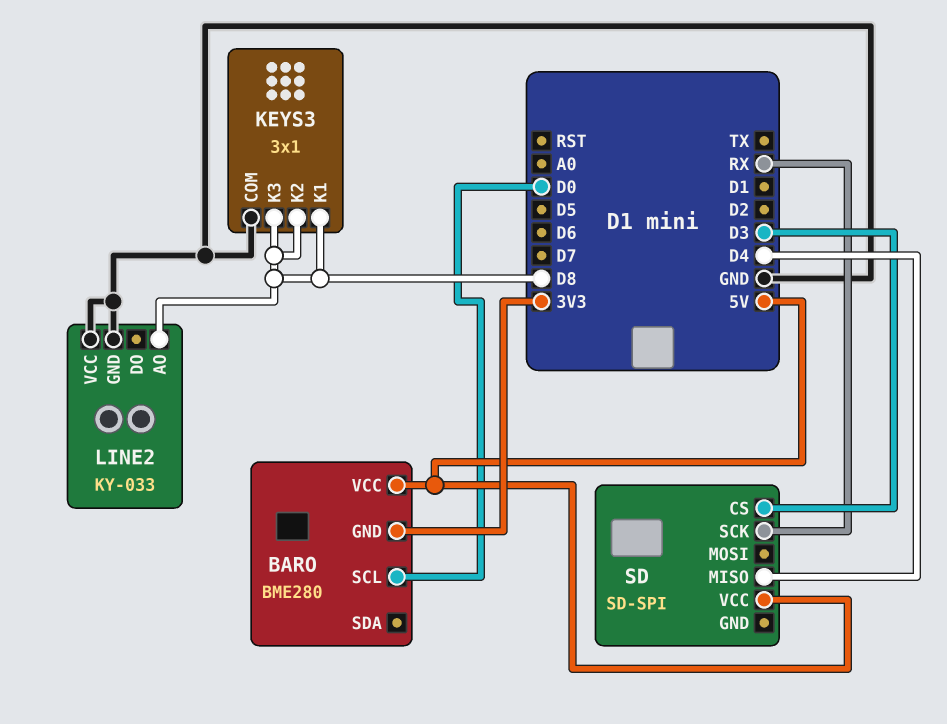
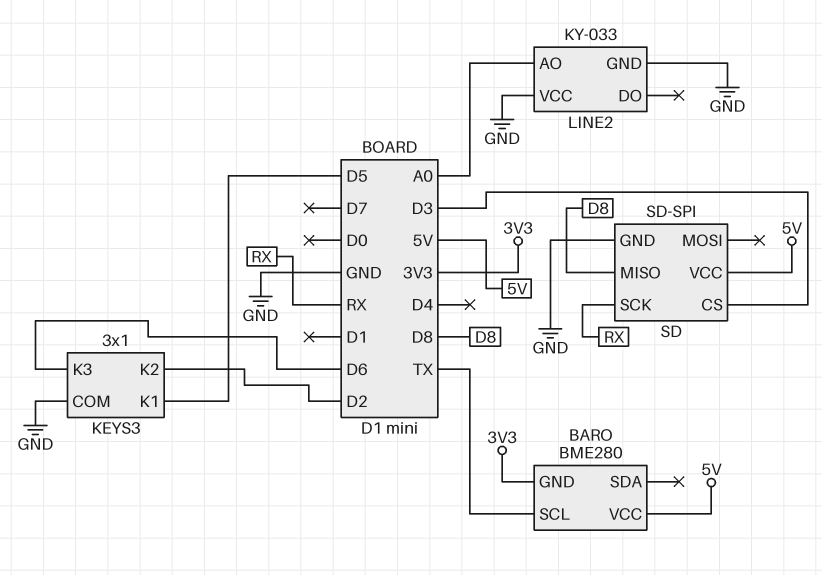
BARO pin SCL: D0 -> TX
KEYS3 pin K1: D8 -> D5
KEYS3 pin K2: D8 -> D2
KEYS3 pin K3: D8 -> D6
LINE2 pin AO: D8 -> A0
SD pin GND: none -> GND
SD pin MISO: D4 -> D8

